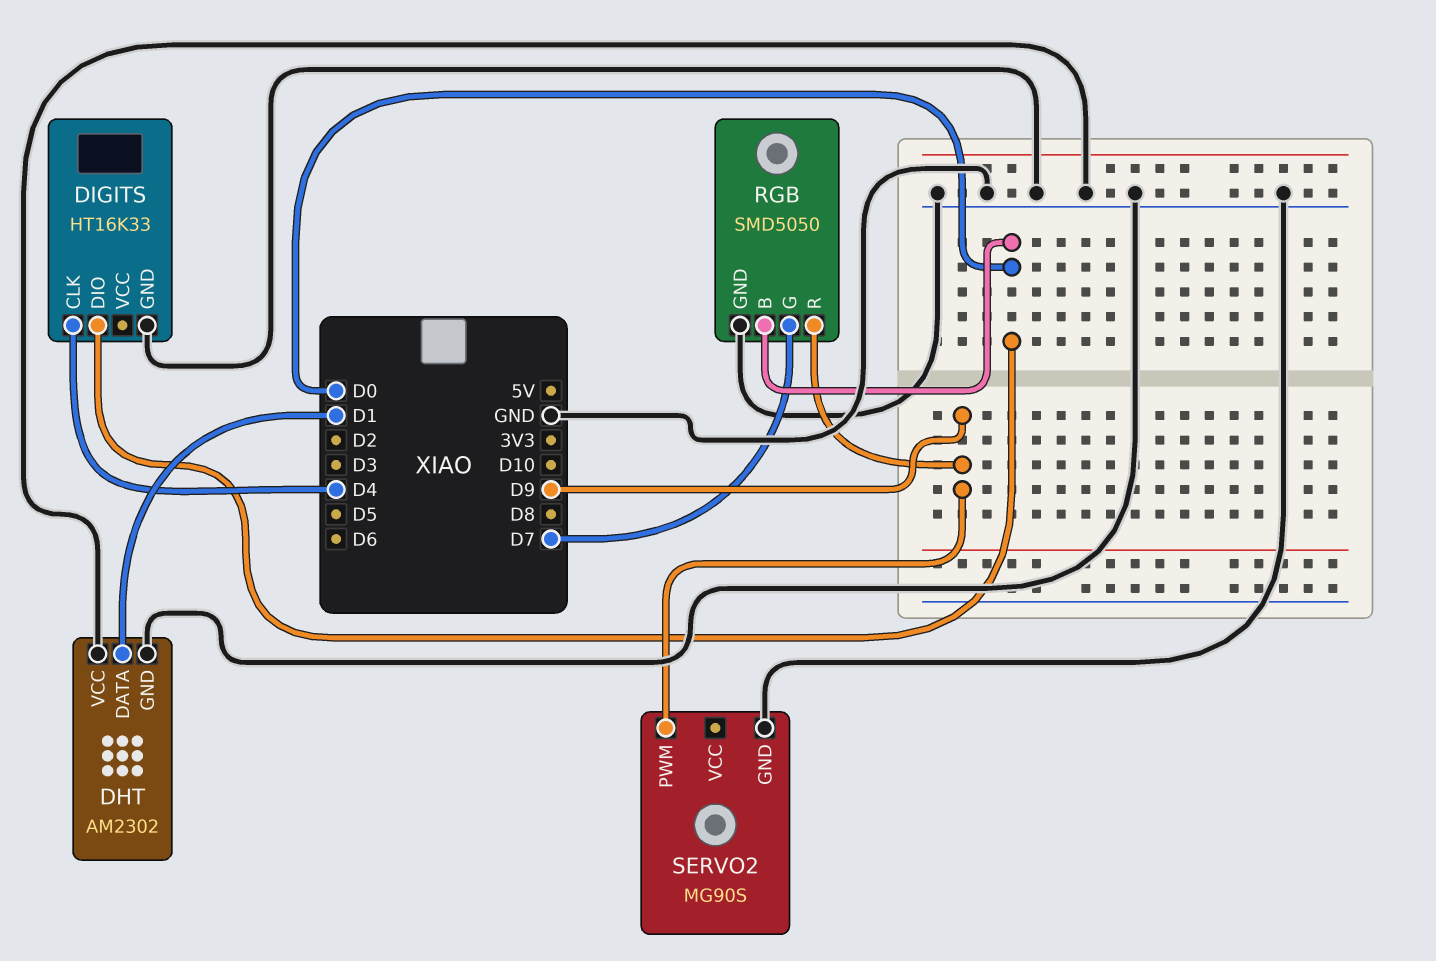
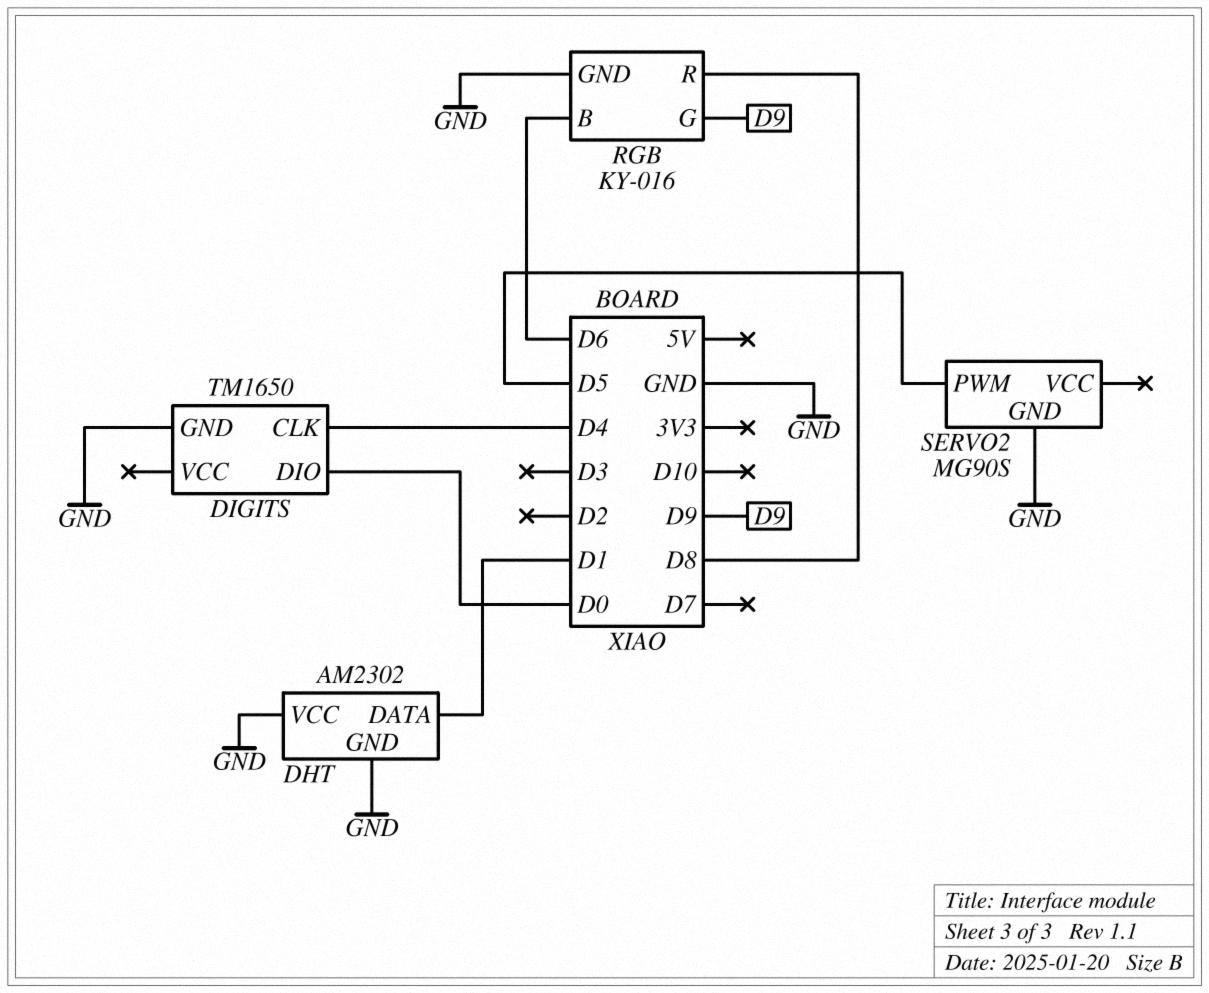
DIGITS: HT16K33 -> TM1650
RGB: SMD5050 -> KY-016
RGB pin B: D0 -> D6
RGB pin G: D7 -> D9
RGB pin R: D9 -> D8
SERVO2 pin PWM: D9 -> D5

